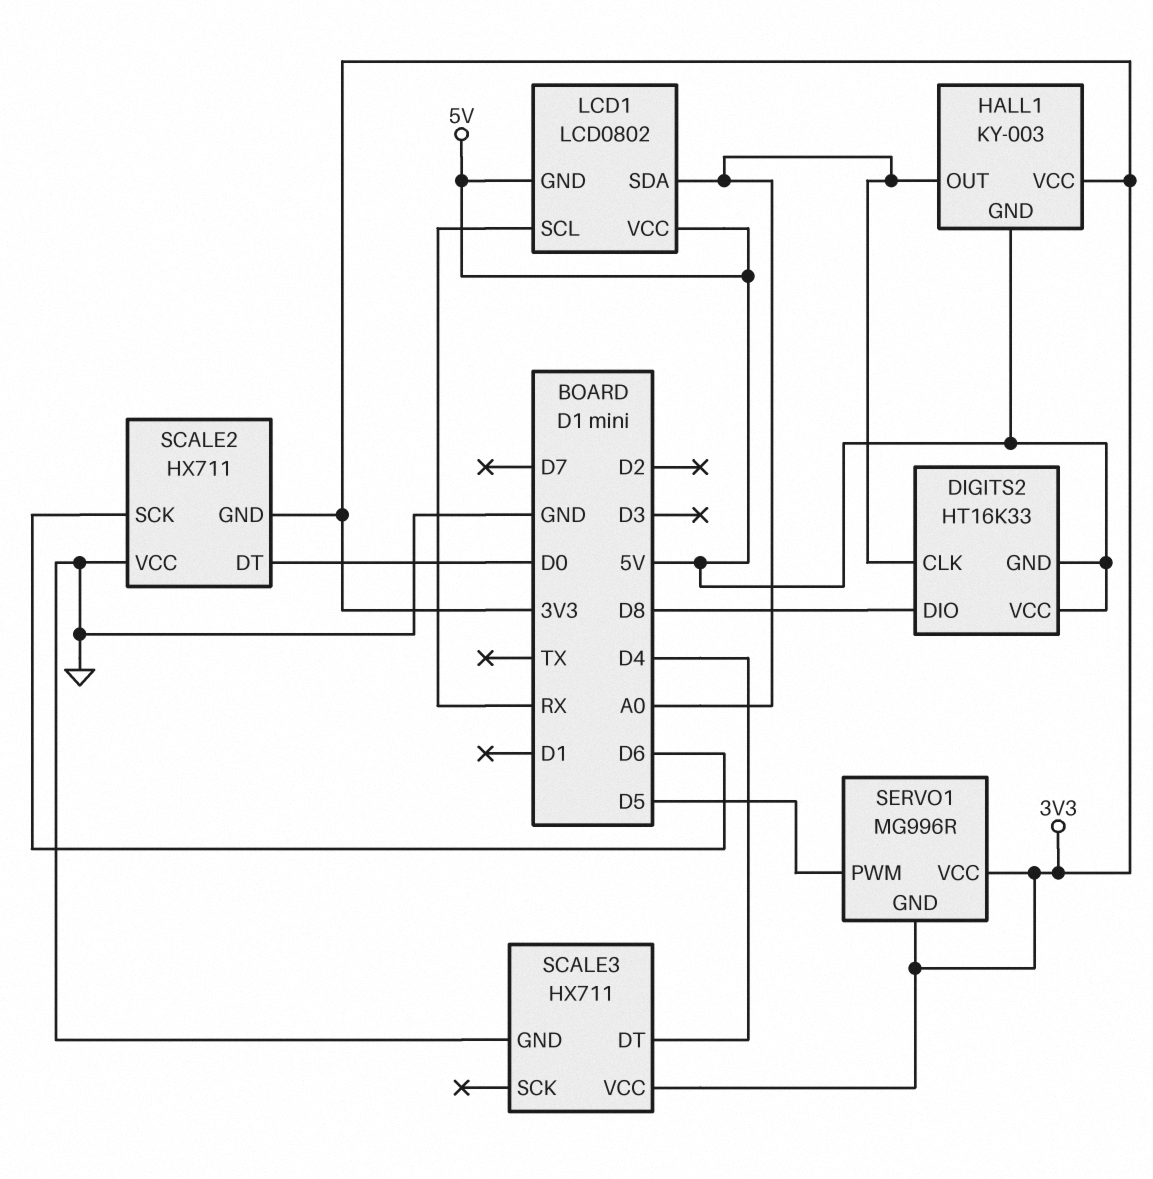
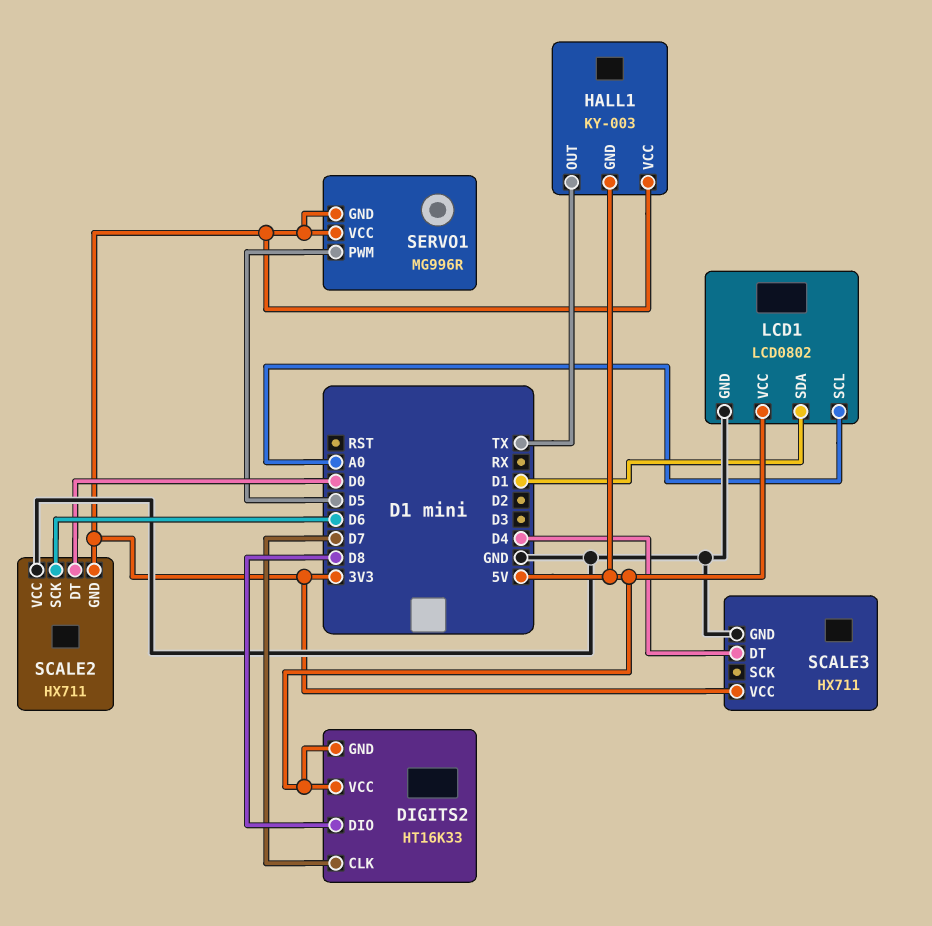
DIGITS2 pin CLK: A0 -> D7
HALL1 pin OUT: A0 -> TX
LCD1 pin GND: 5V -> GND
LCD1 pin SCL: RX -> A0
LCD1 pin SDA: A0 -> D1

